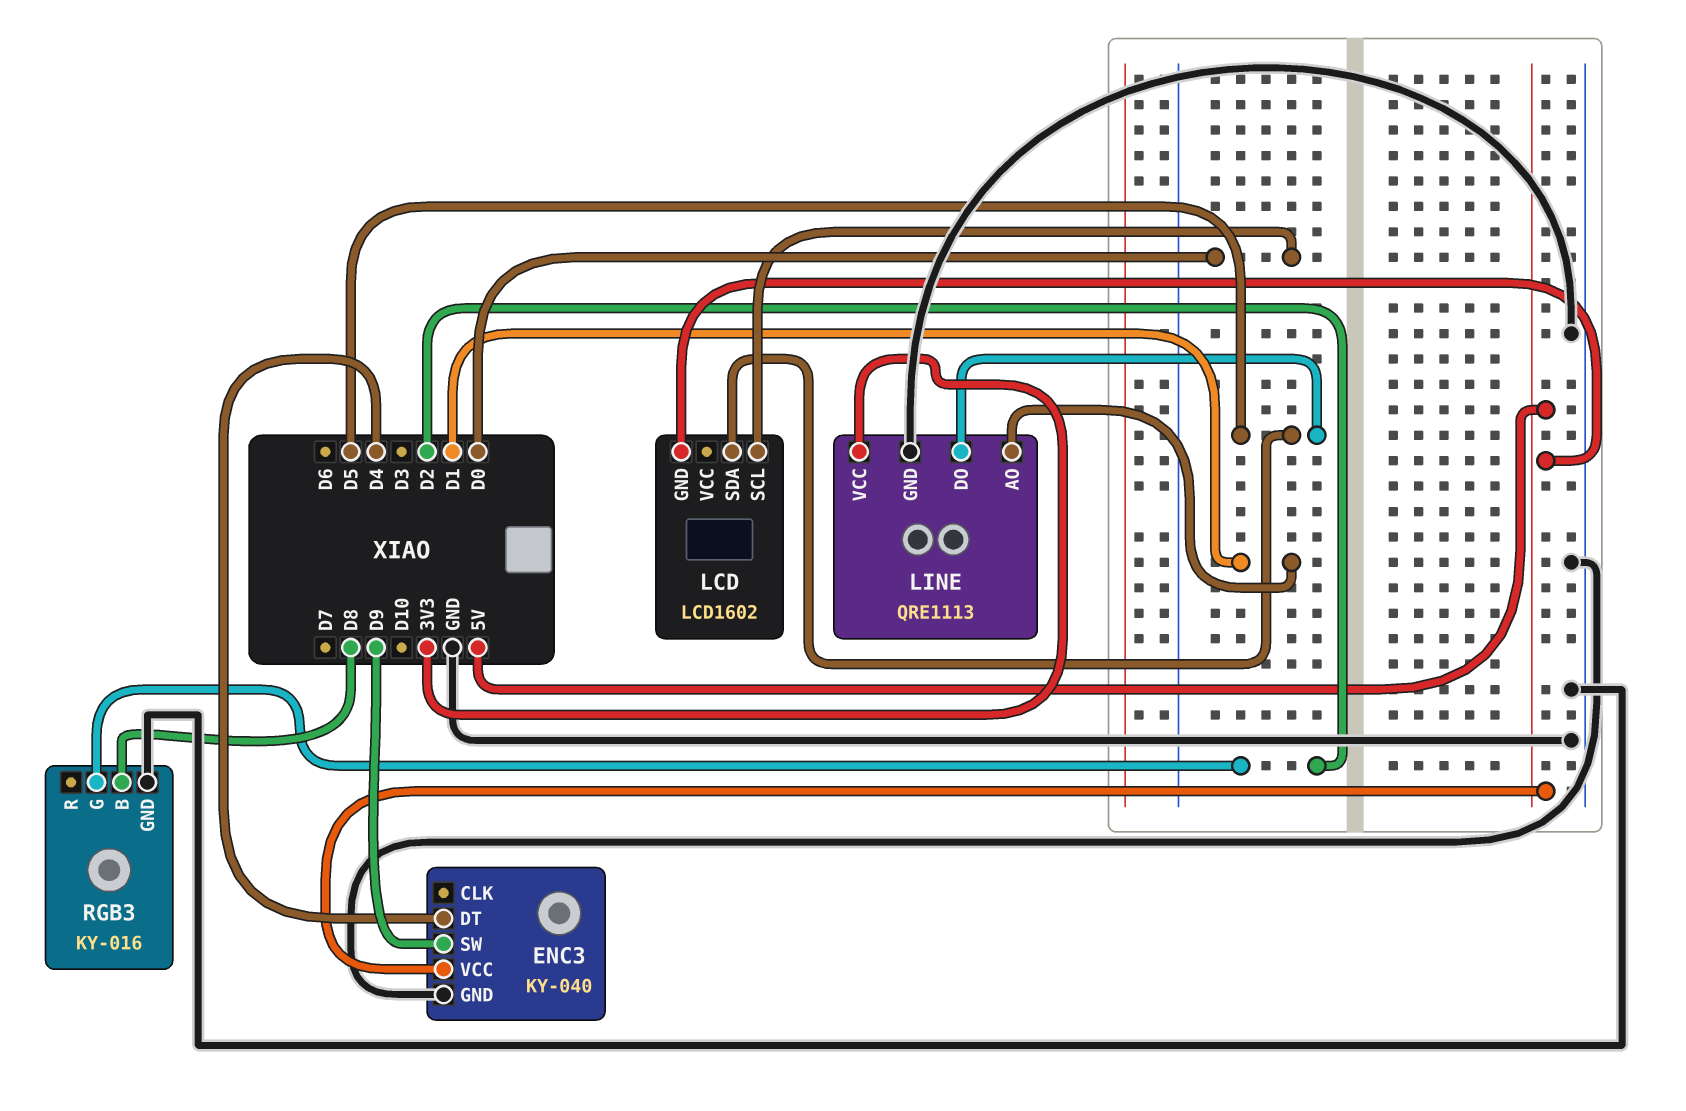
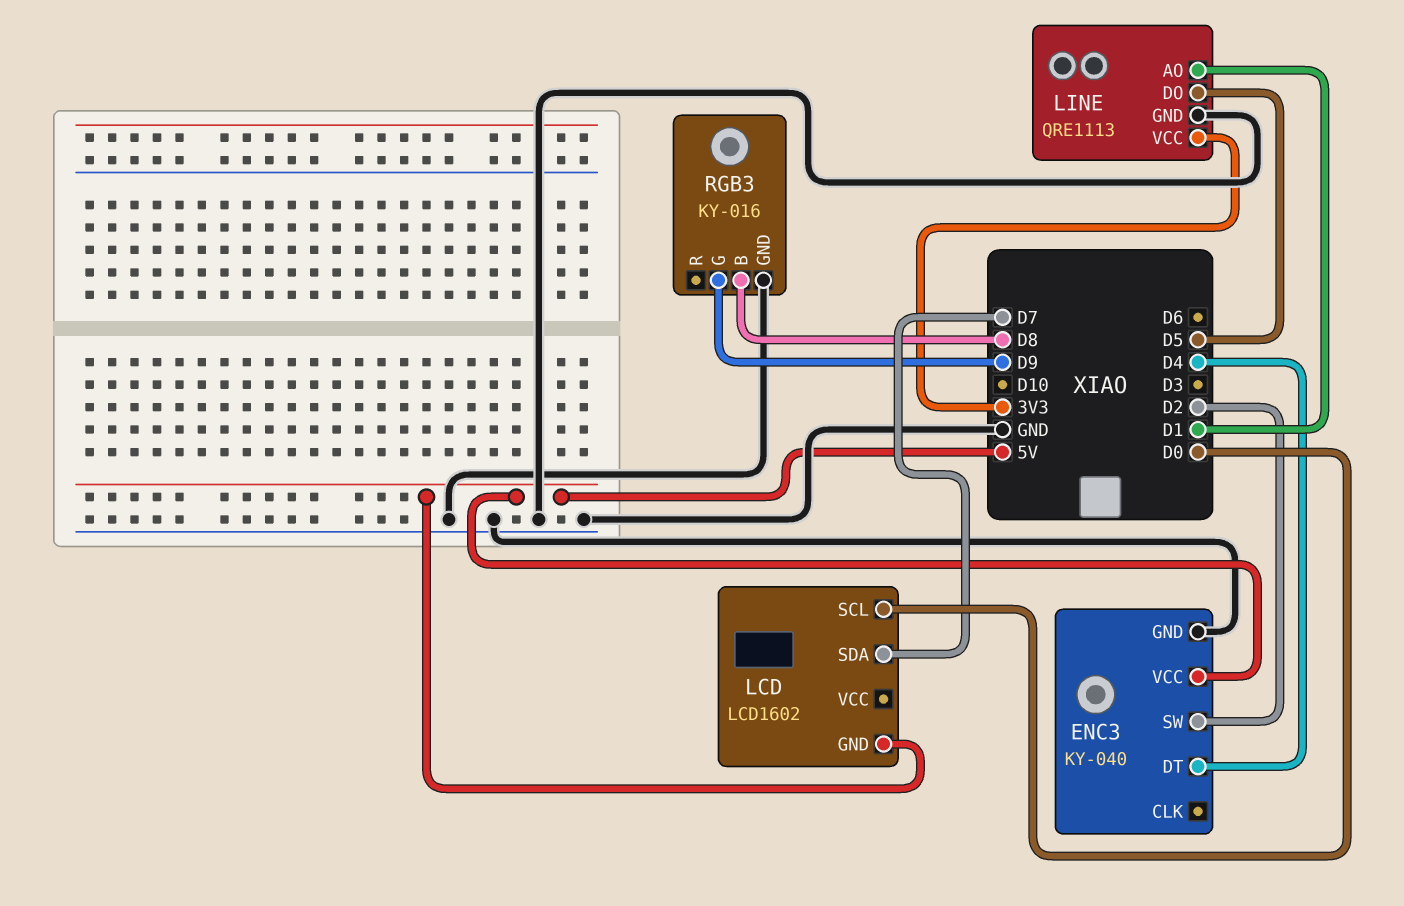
ENC3 pin SW: D9 -> D2
LCD pin SDA: D5 -> D7
RGB3 pin G: D2 -> D9

